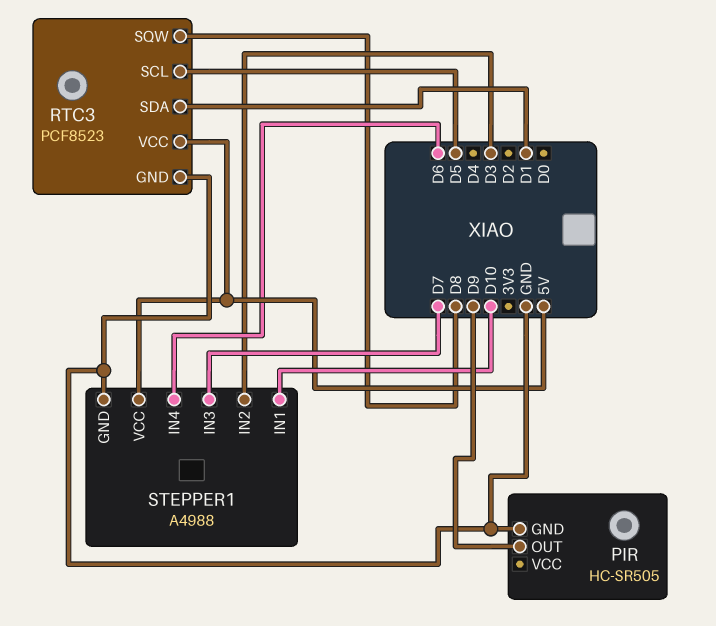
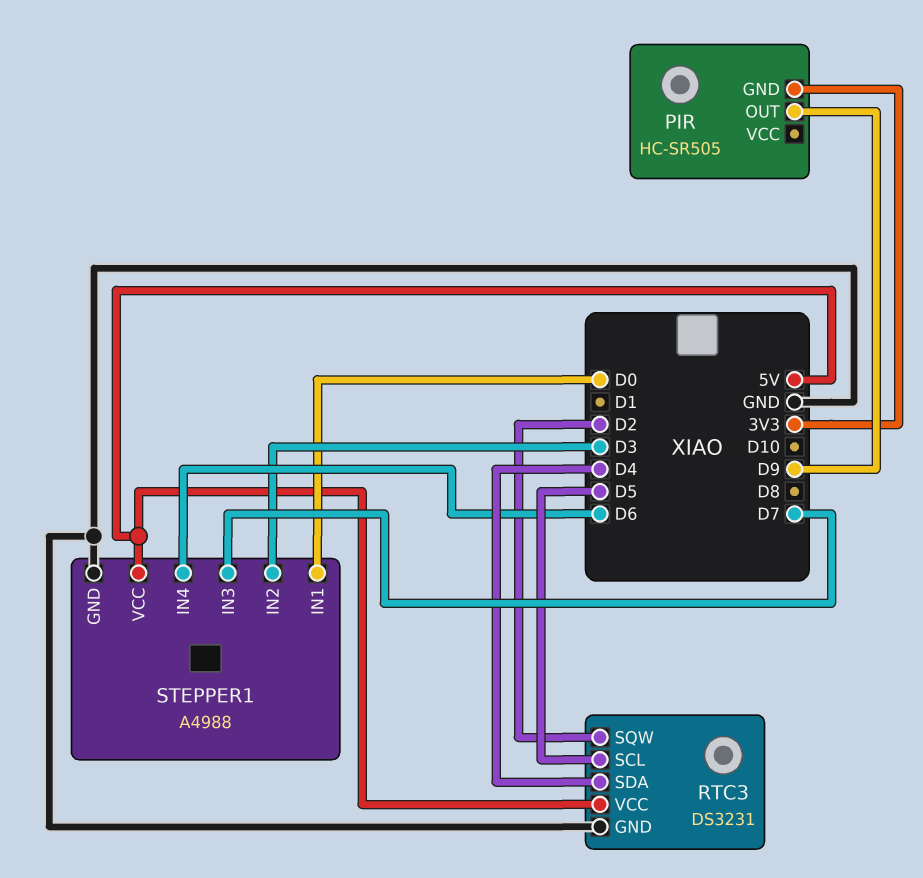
PIR pin GND: GND -> 3V3
RTC3: PCF8523 -> DS3231
RTC3 pin SDA: D1 -> D4
RTC3 pin SQW: D8 -> D2
STEPPER1 pin IN1: D10 -> D0

